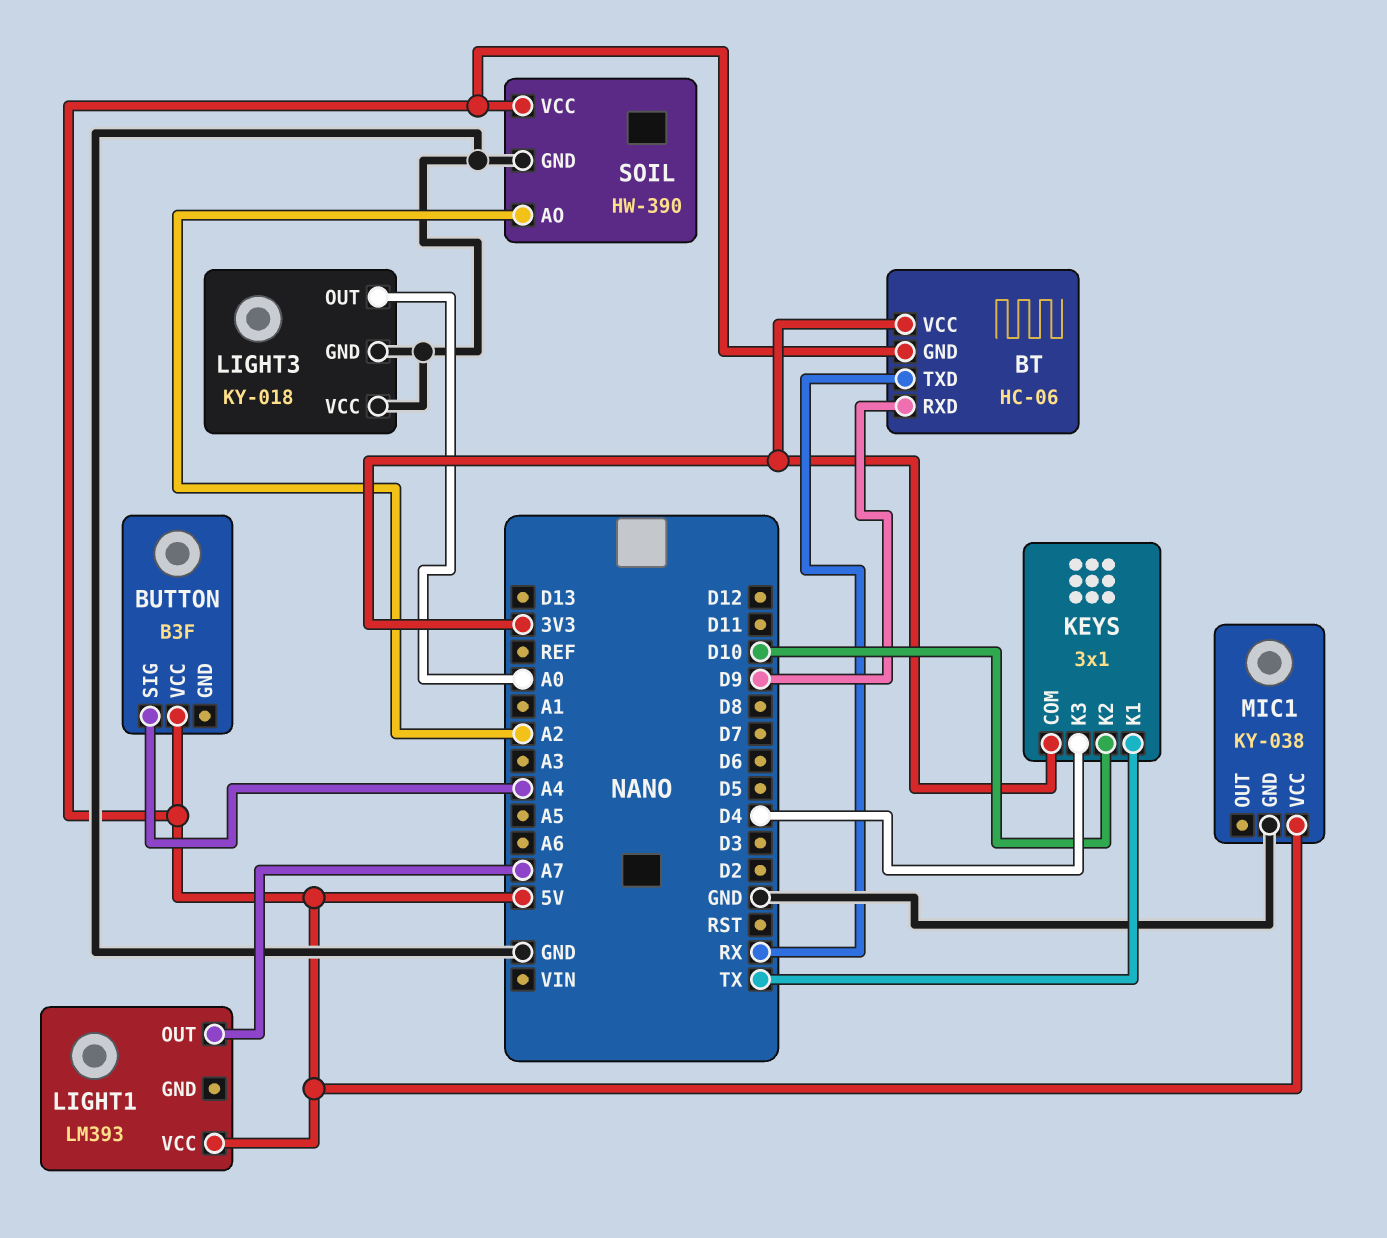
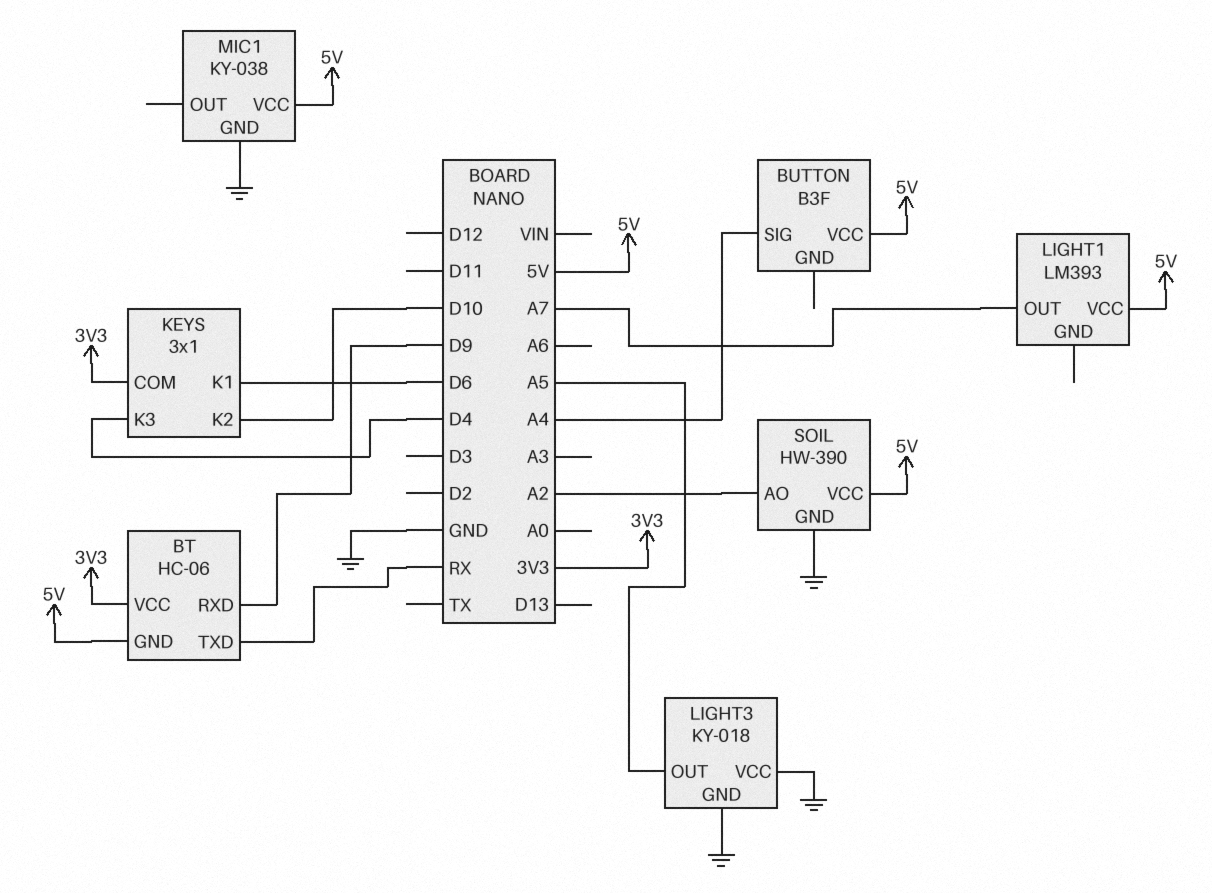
KEYS pin K1: TX -> D6
LIGHT3 pin OUT: A0 -> A5

